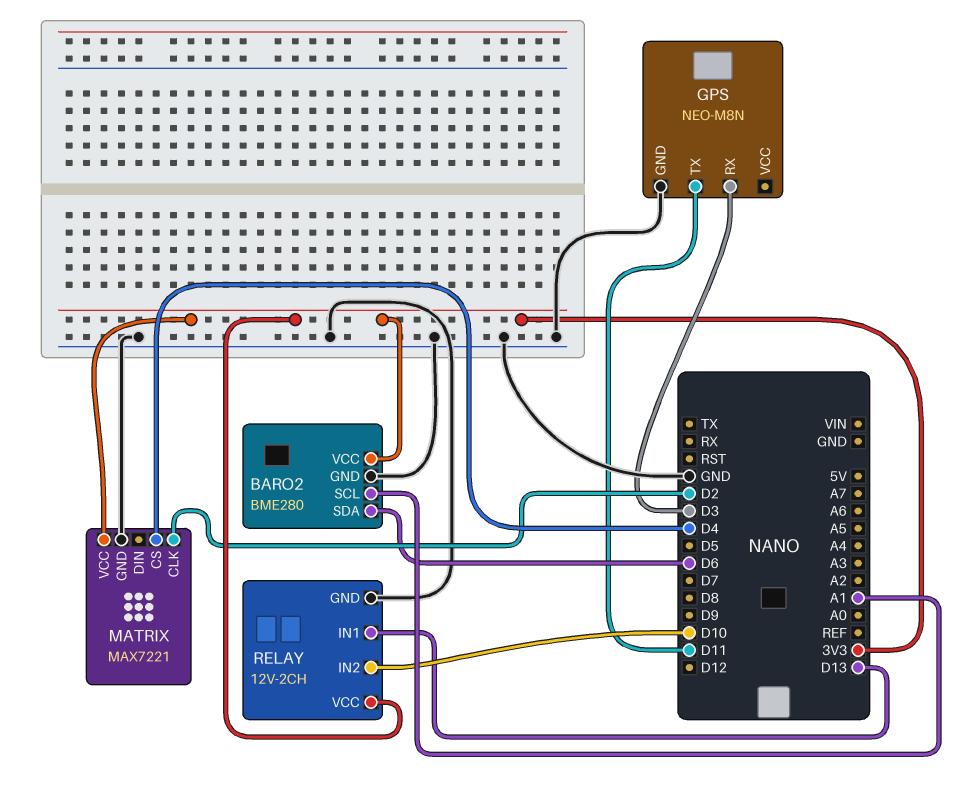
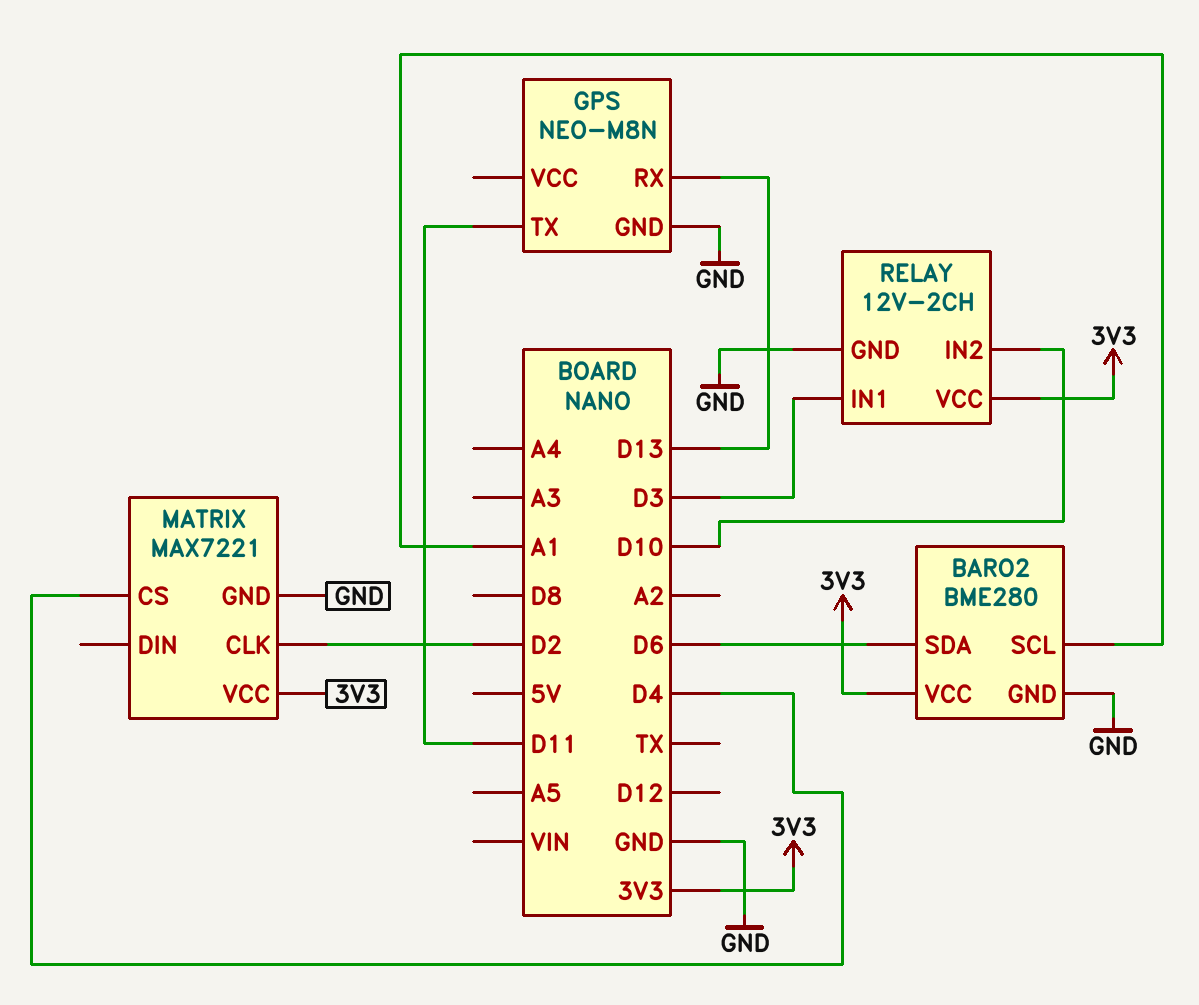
GPS pin RX: D3 -> D13
RELAY pin IN1: D13 -> D3

